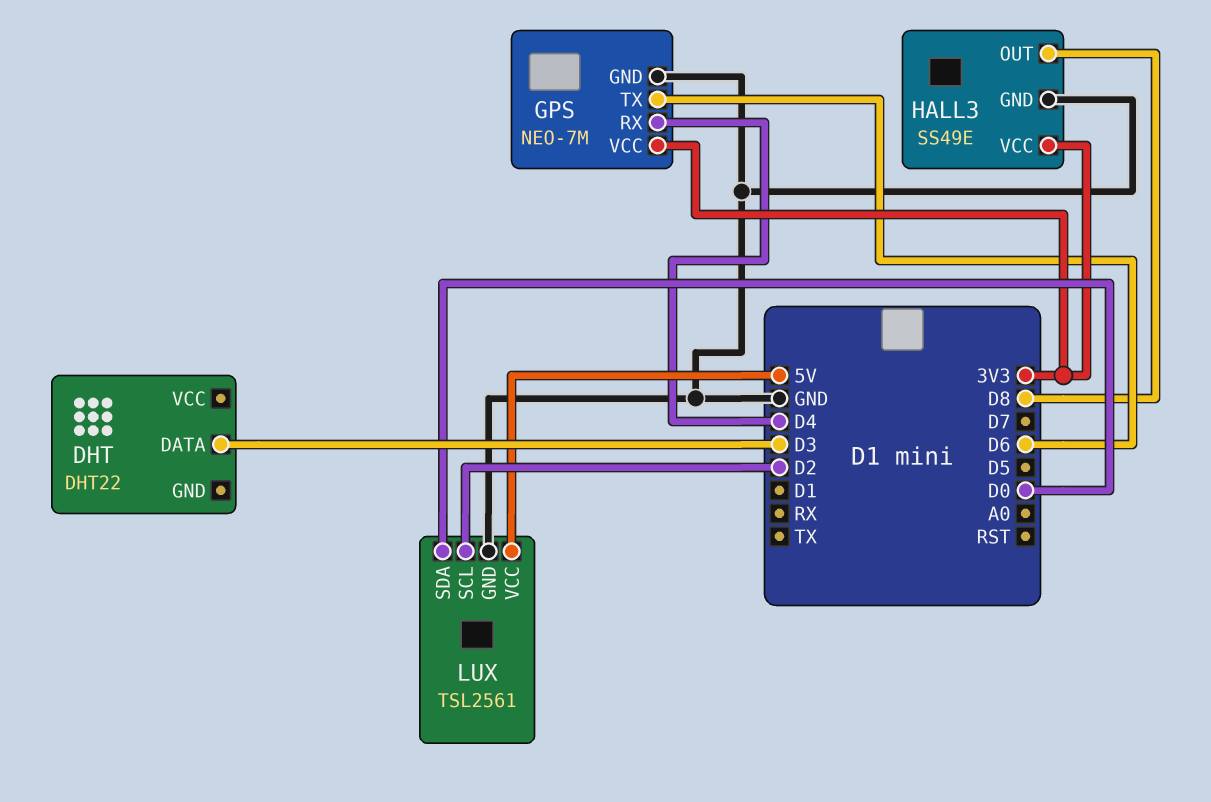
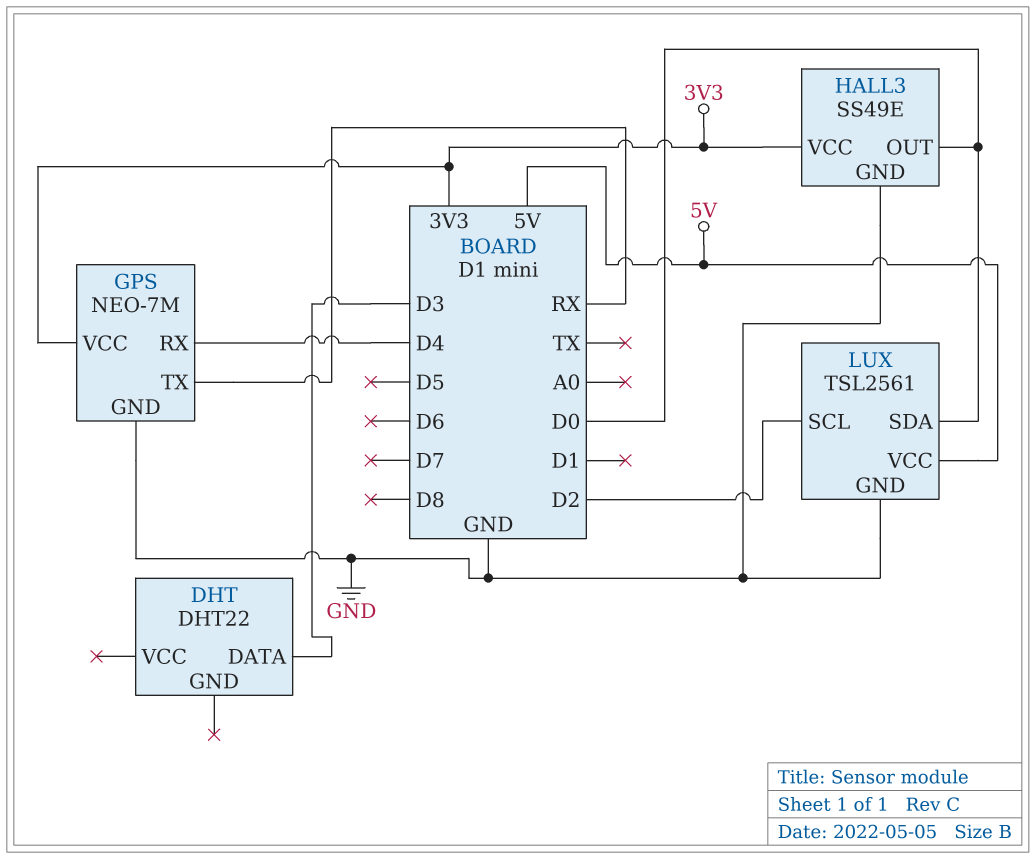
GPS pin TX: D6 -> RX
HALL3 pin OUT: D8 -> D0

